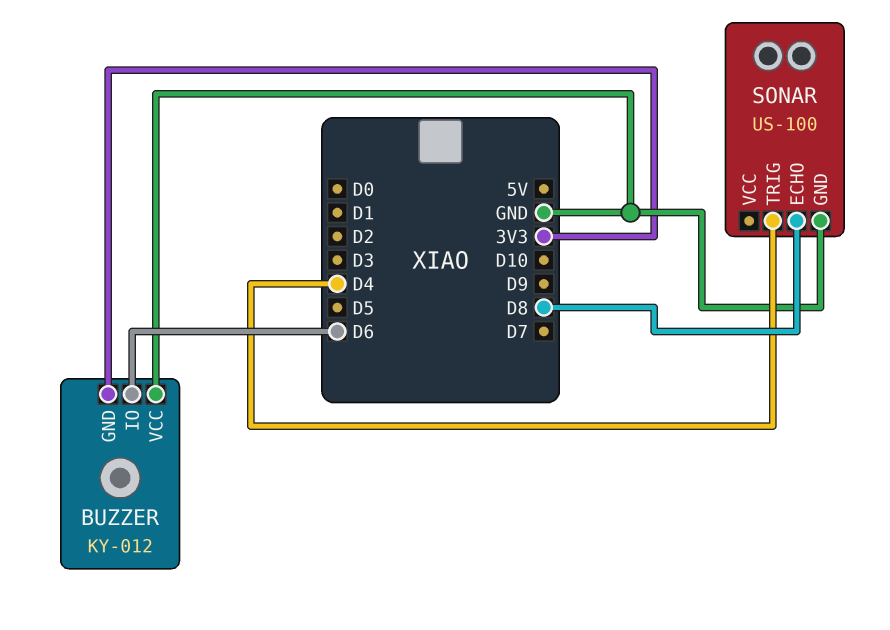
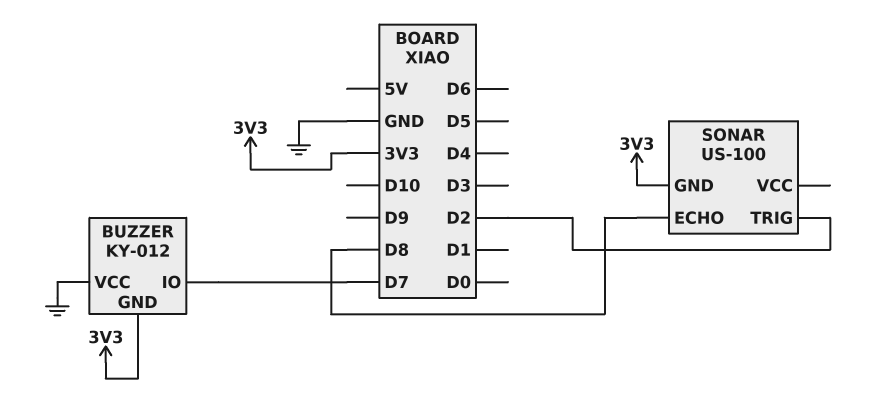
BUZZER pin IO: D6 -> D7
SONAR pin GND: GND -> 3V3
SONAR pin TRIG: D4 -> D2

